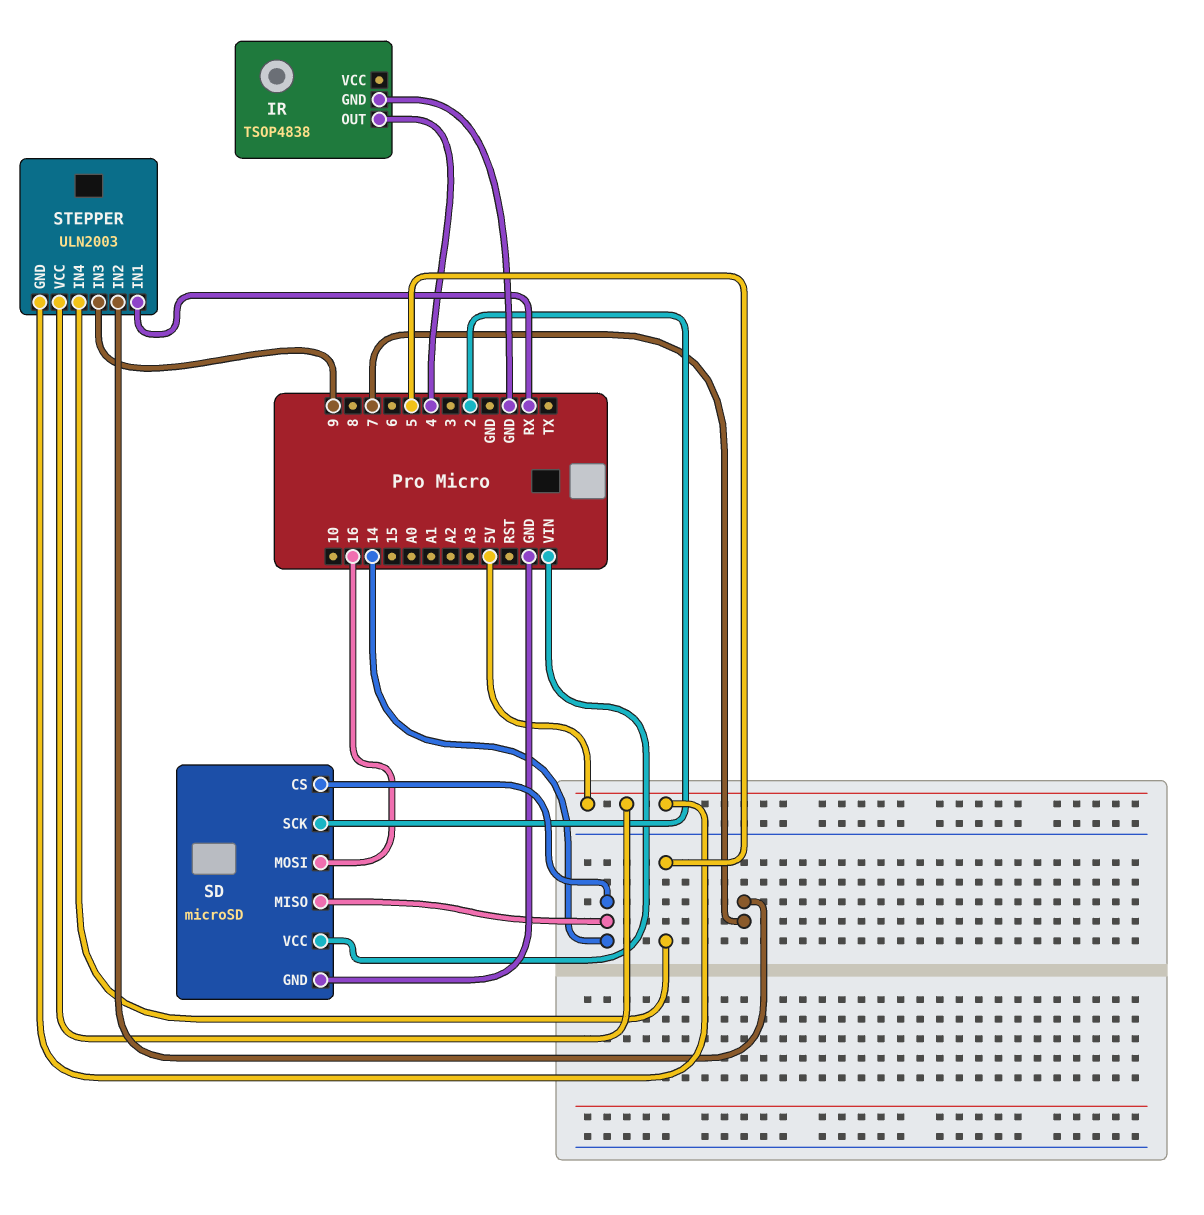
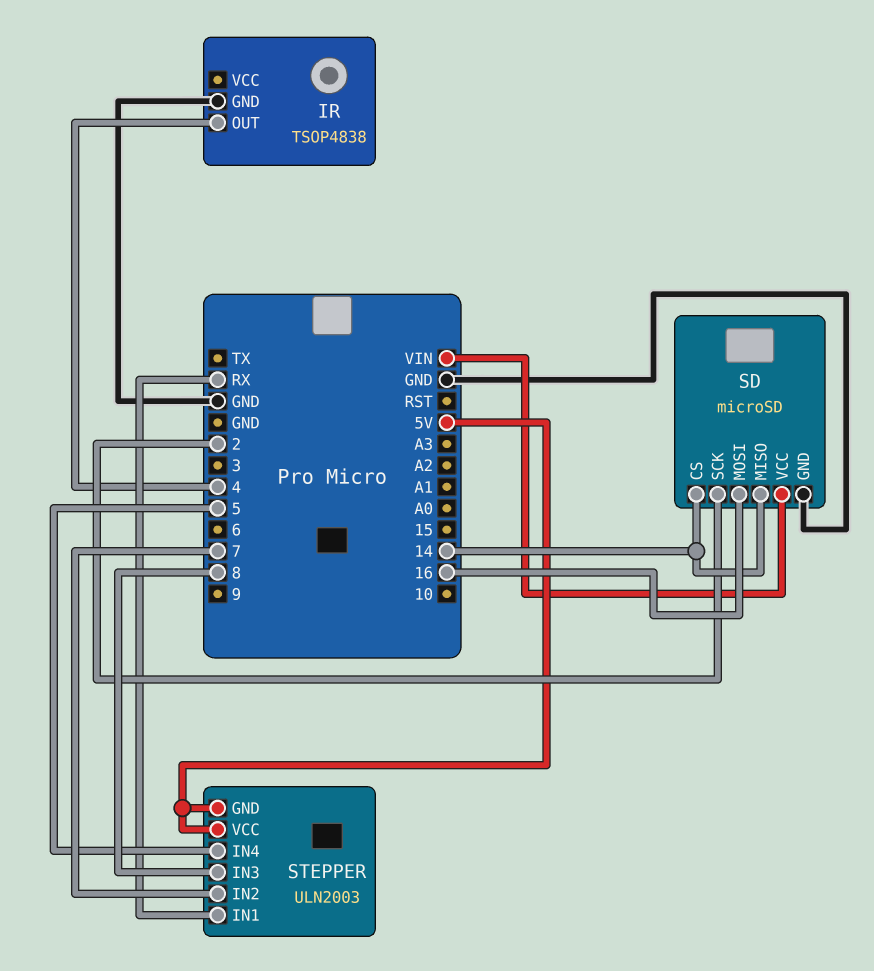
STEPPER pin IN3: 9 -> 8

